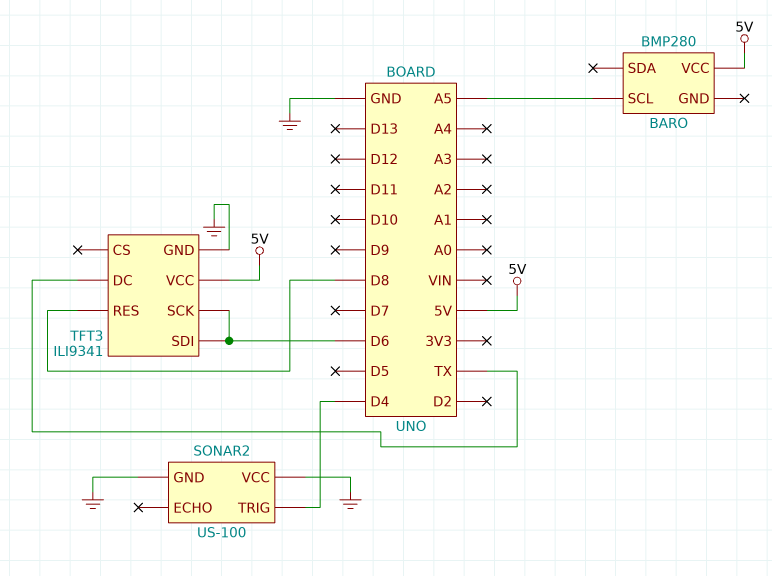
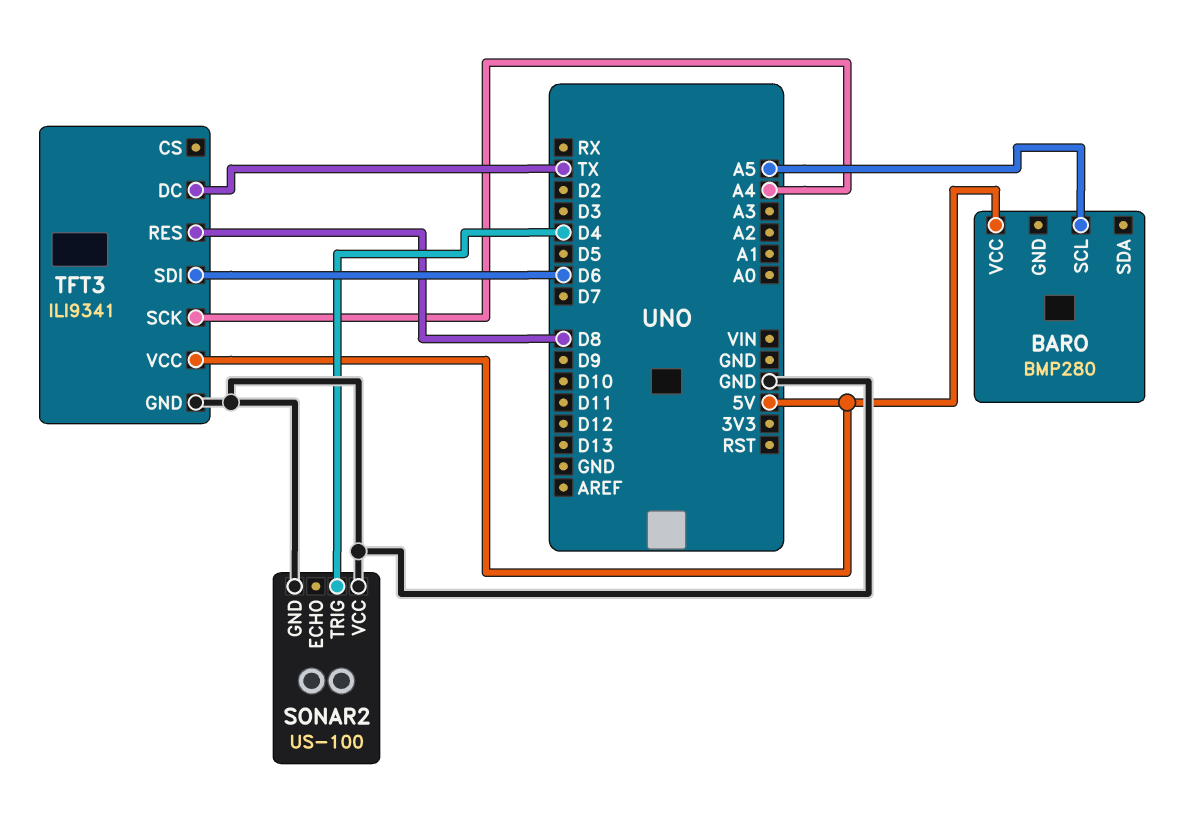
TFT3 pin SCK: D6 -> A4

